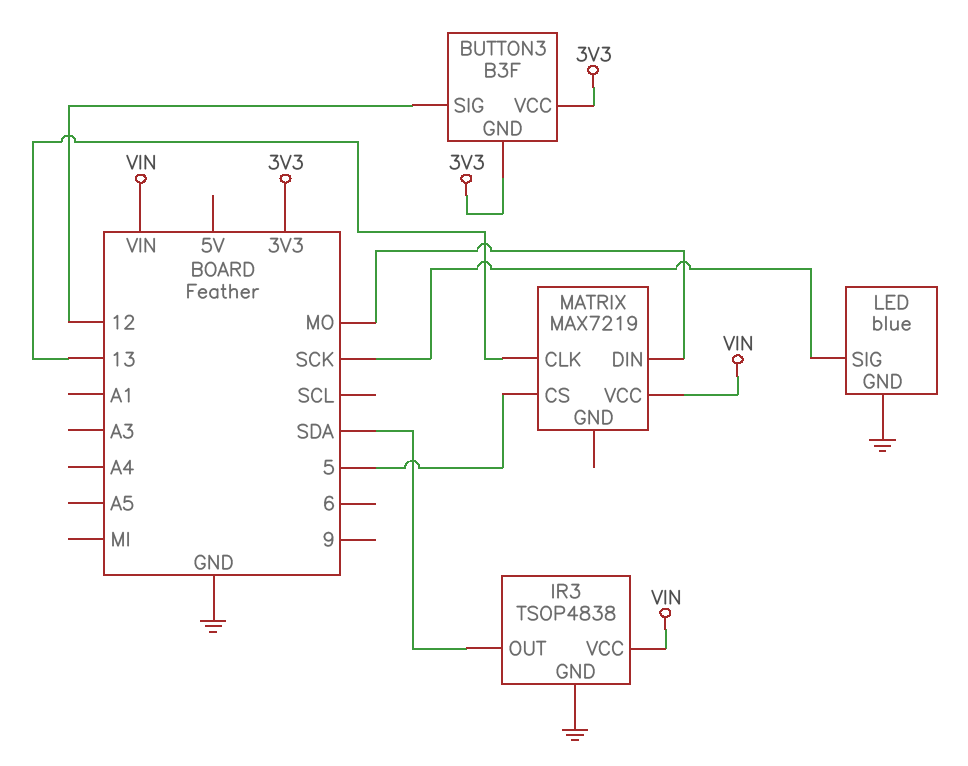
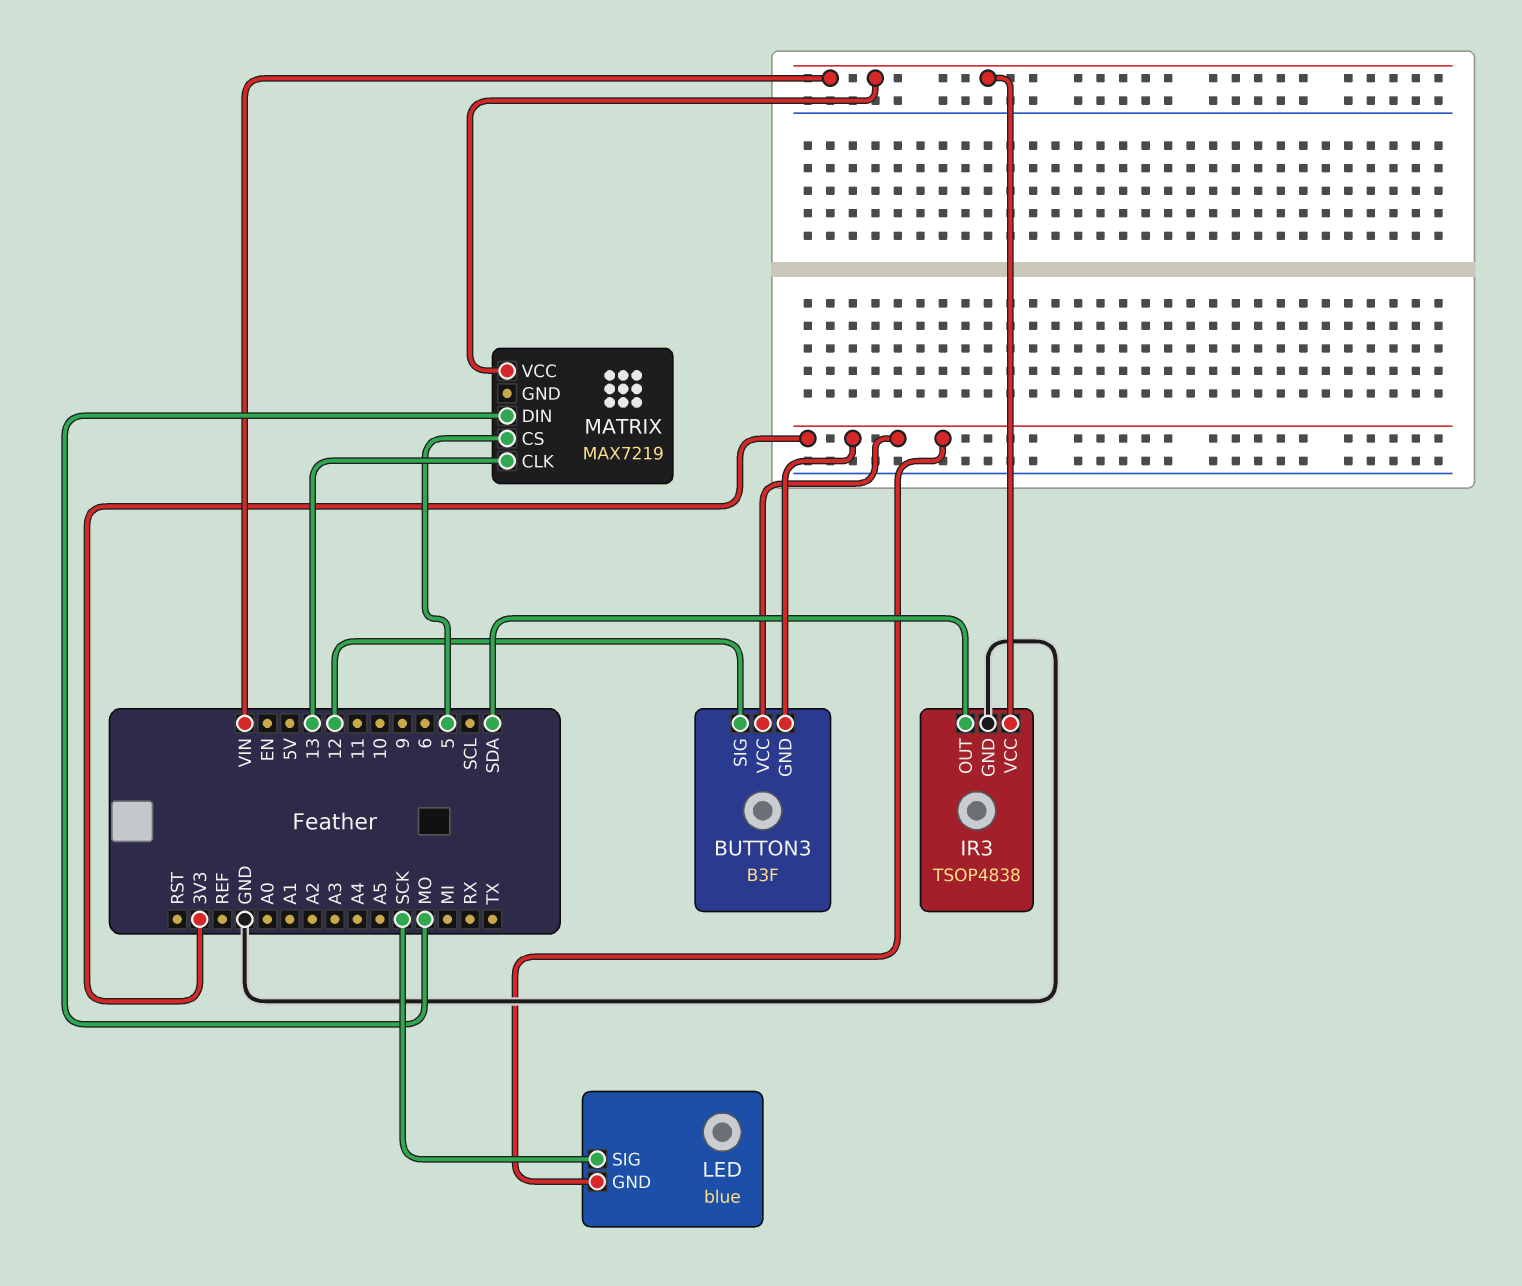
LED pin GND: GND -> 3V3

